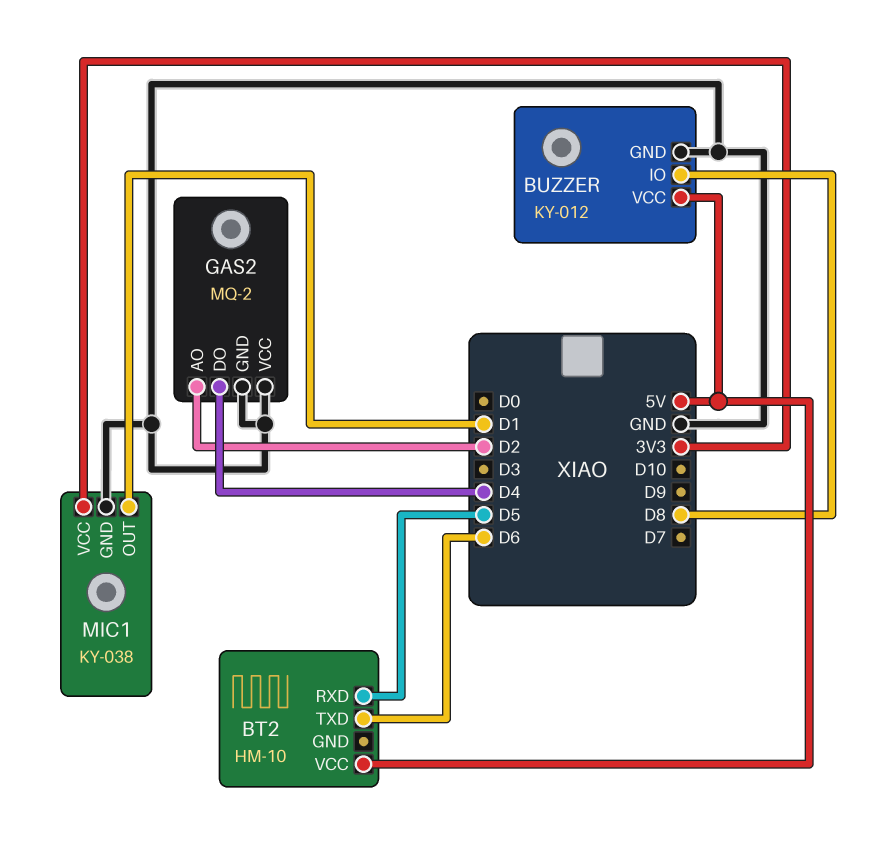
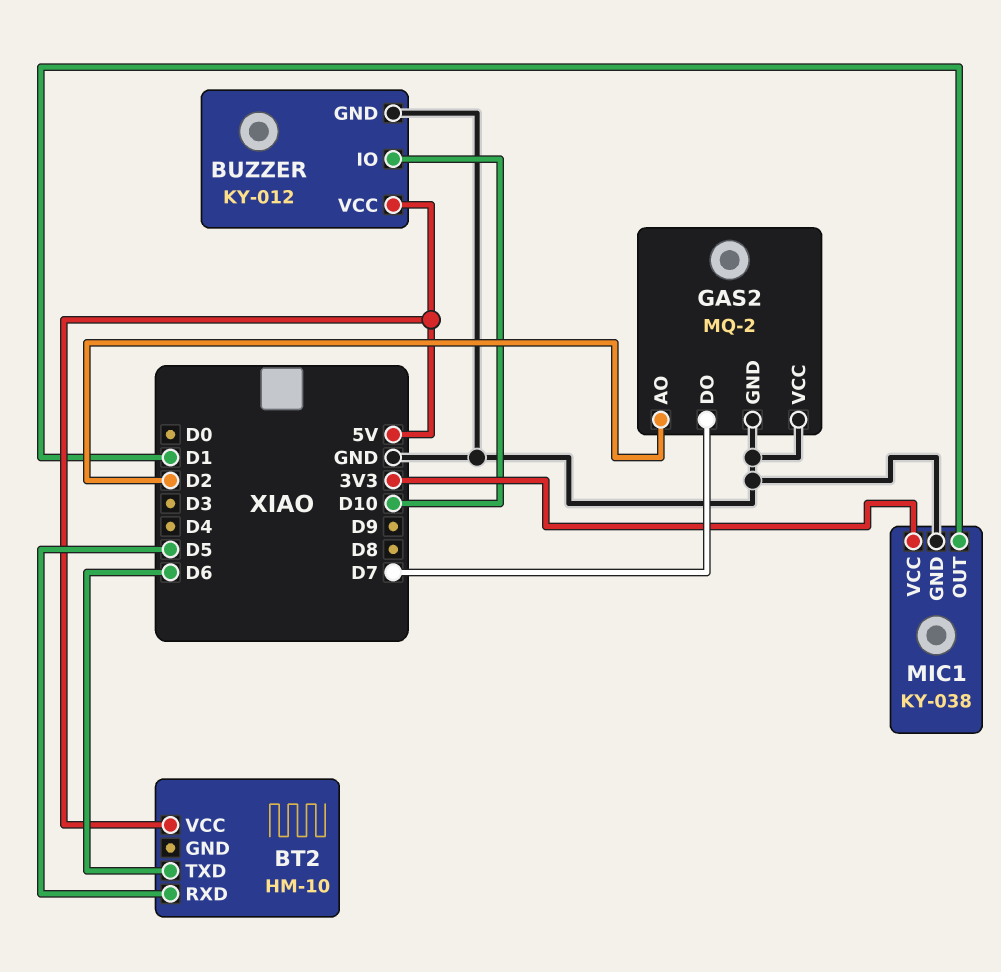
BUZZER pin IO: D8 -> D10
GAS2 pin DO: D4 -> D7

